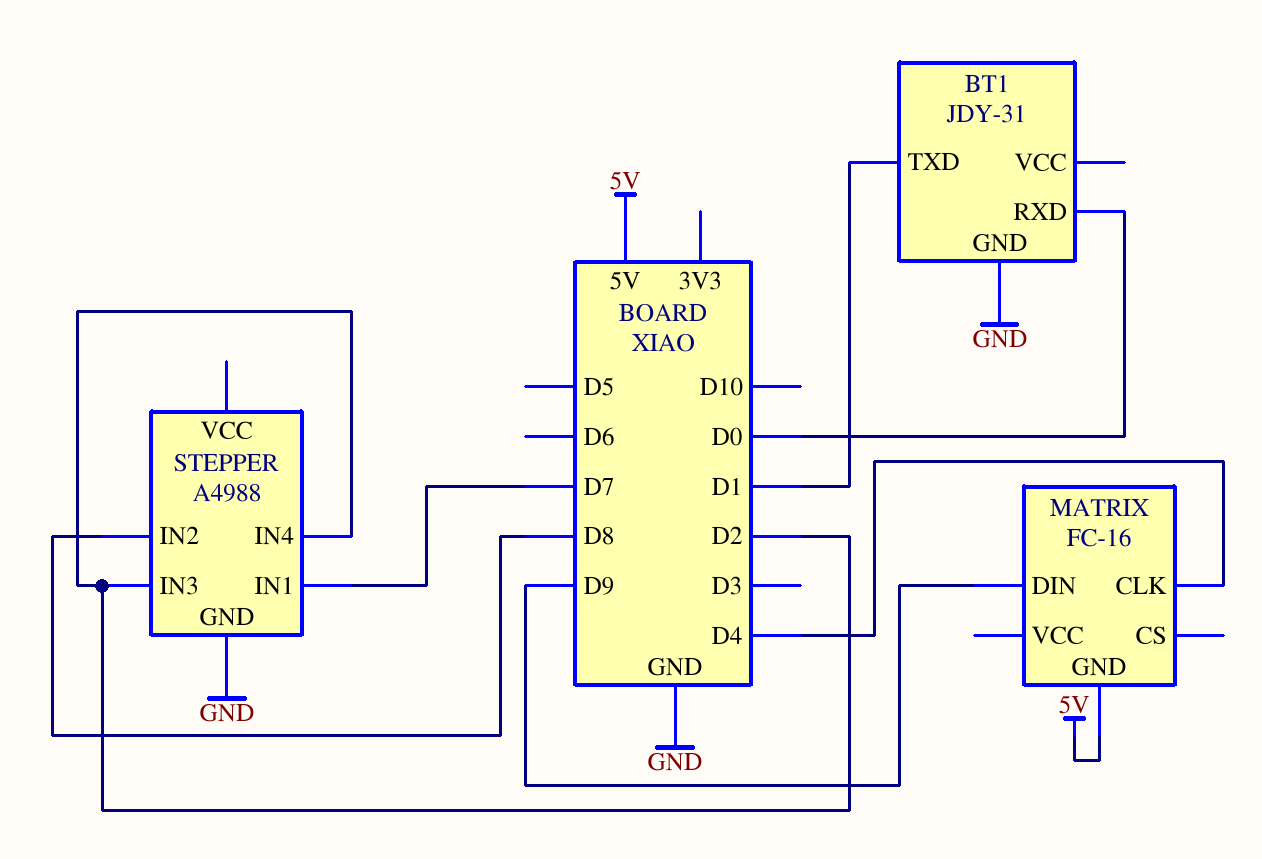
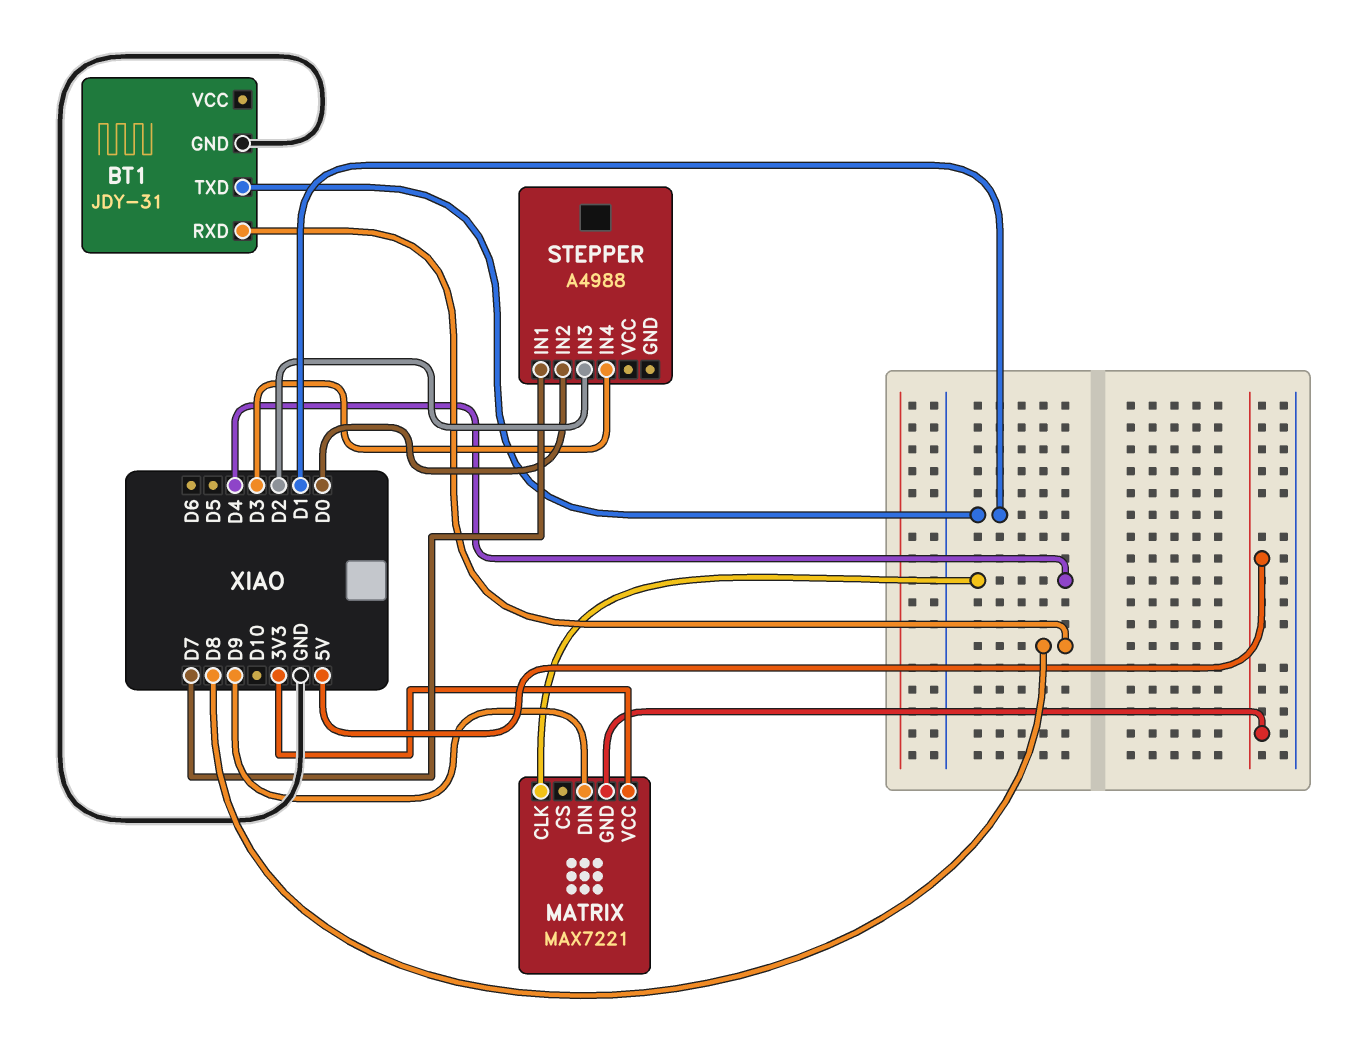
BT1 pin RXD: D0 -> D8
MATRIX: FC-16 -> MAX7221
MATRIX pin VCC: none -> 3V3
STEPPER pin GND: GND -> none
STEPPER pin IN2: D8 -> D0
STEPPER pin IN4: D2 -> D3

